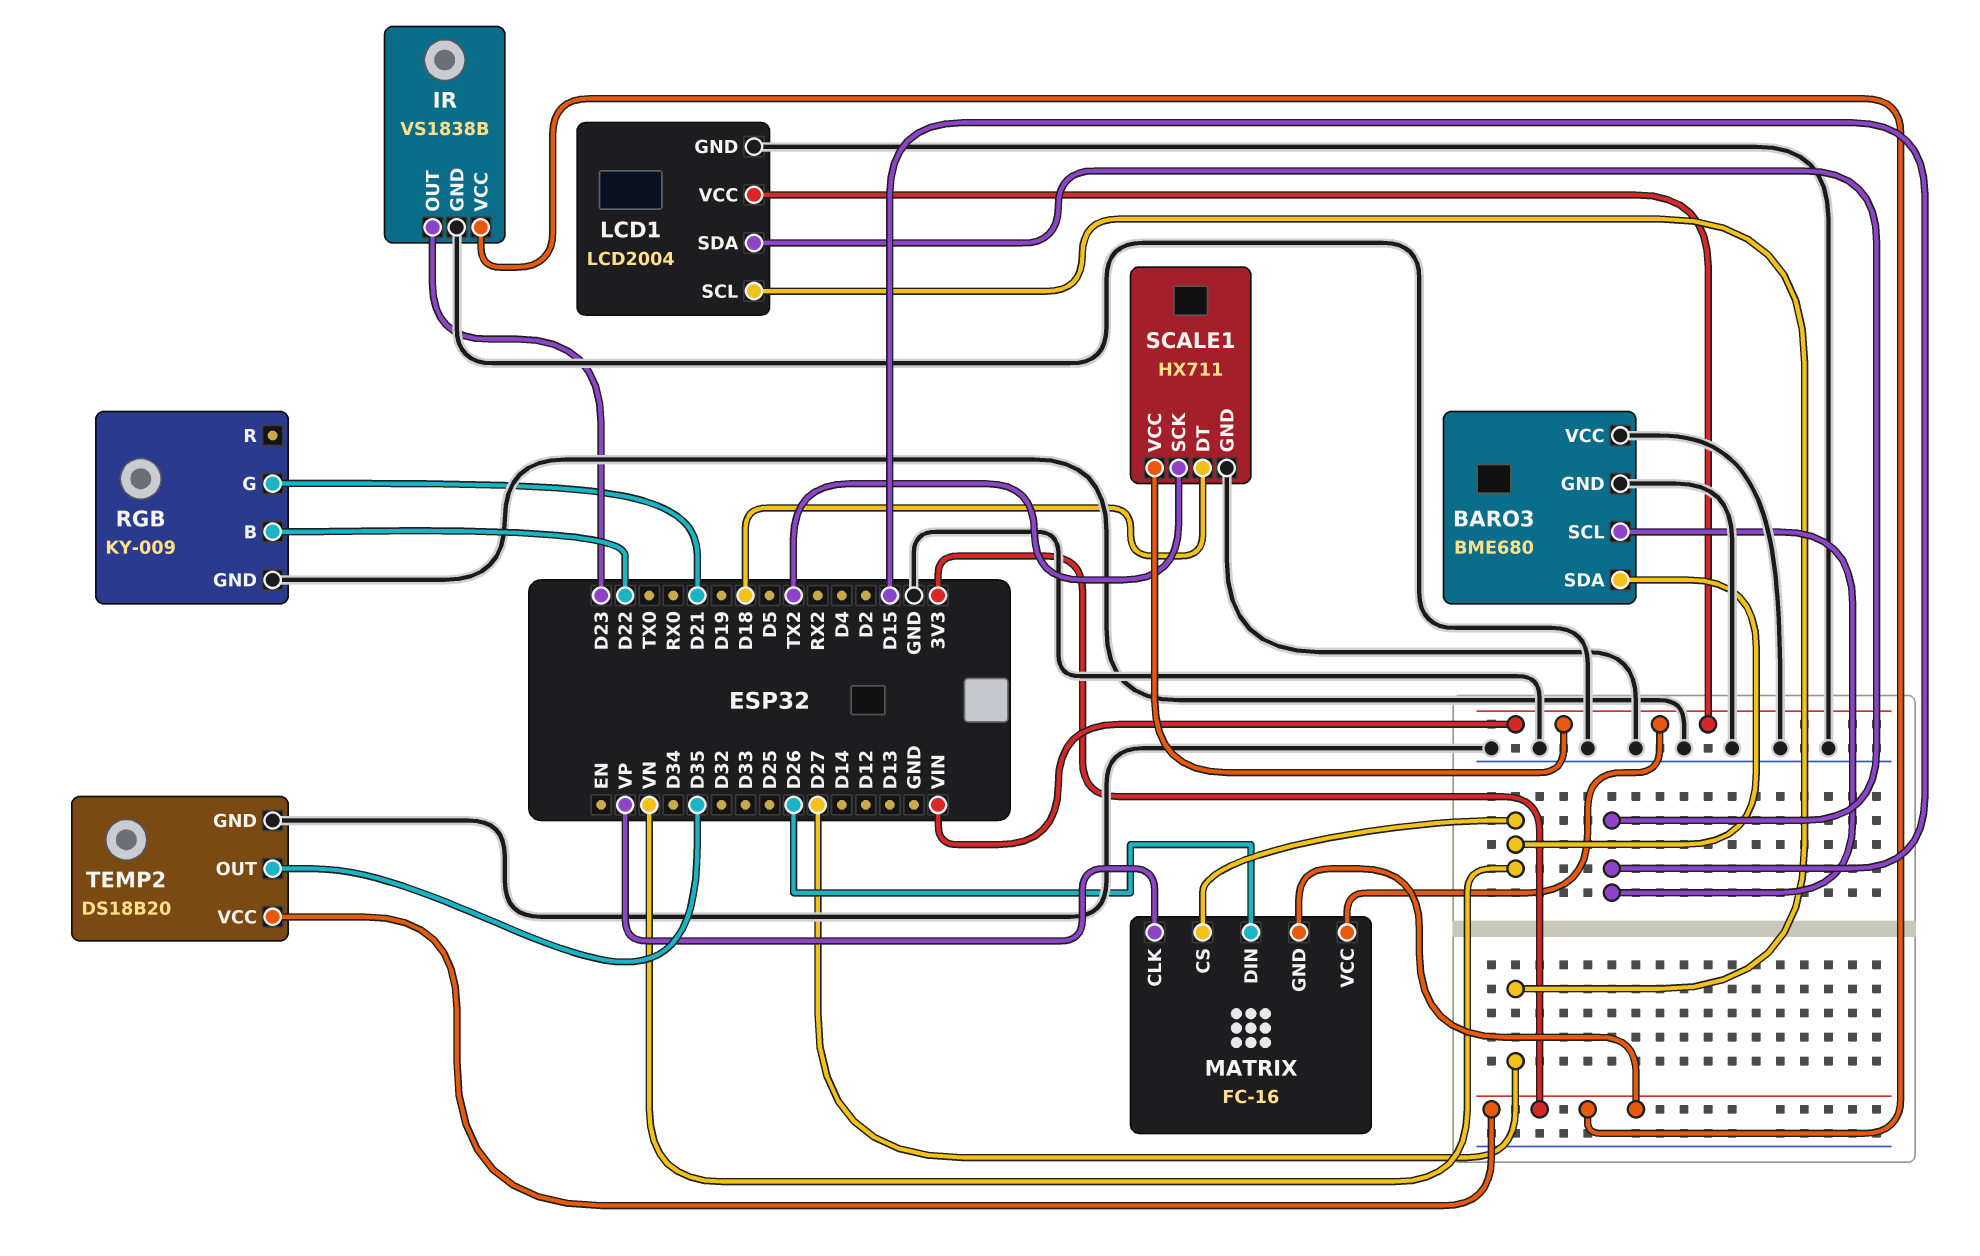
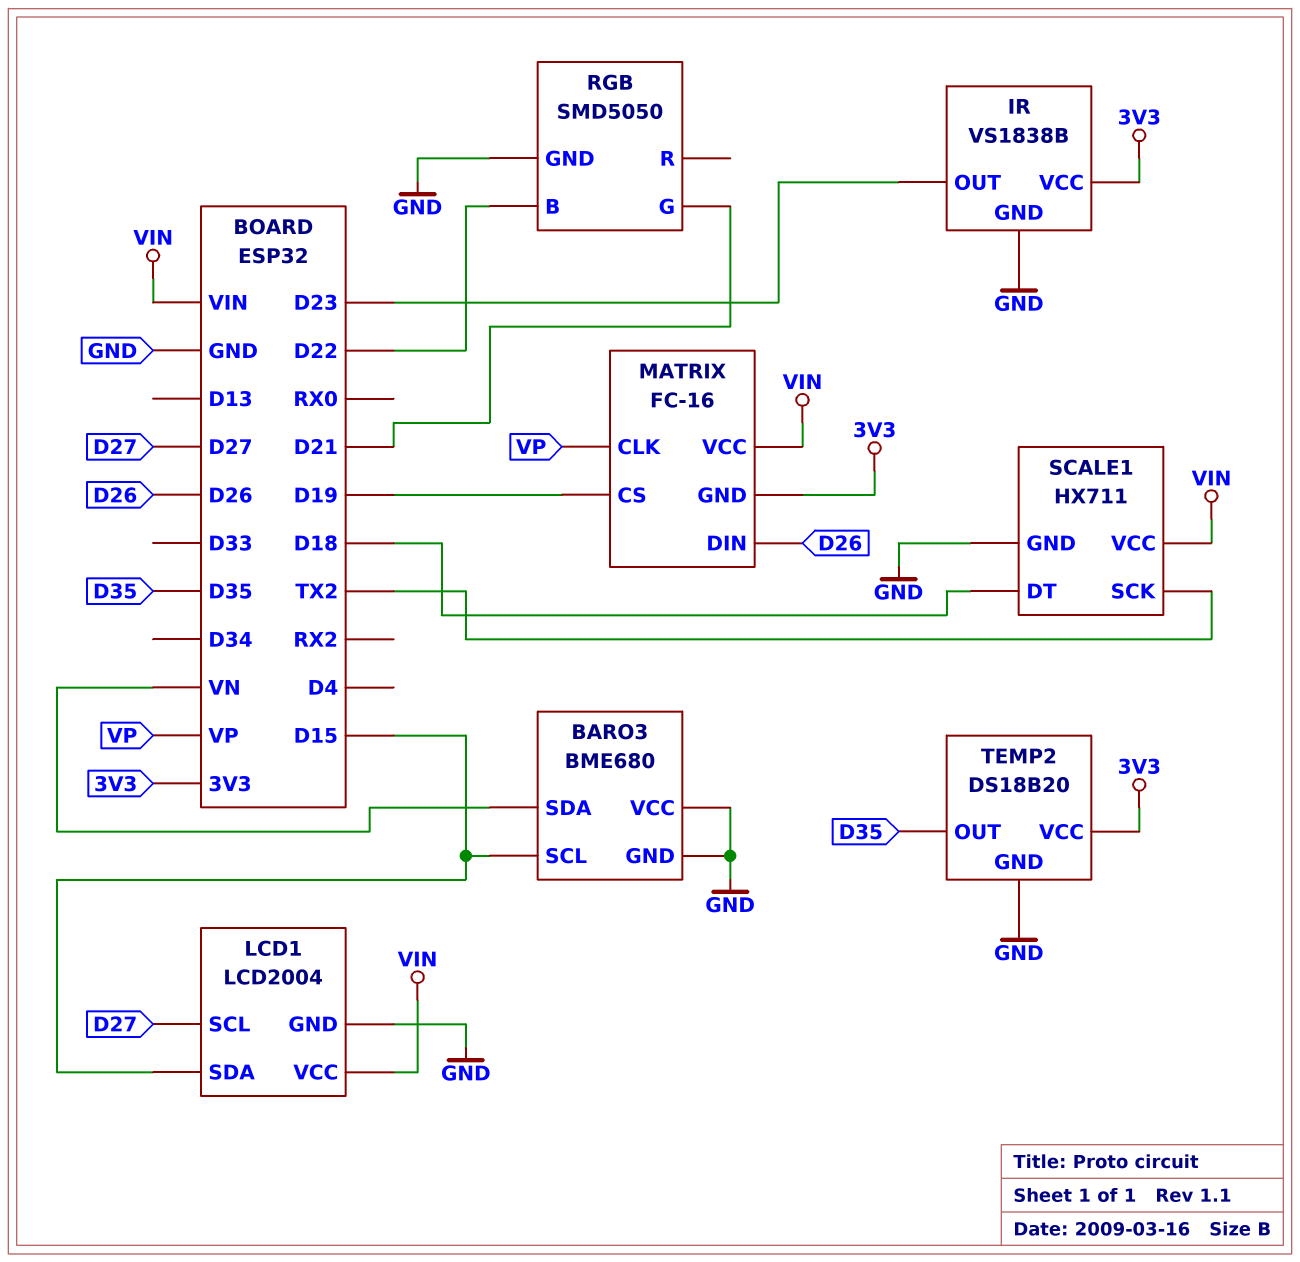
MATRIX pin CS: VN -> D19
RGB: KY-009 -> SMD5050

